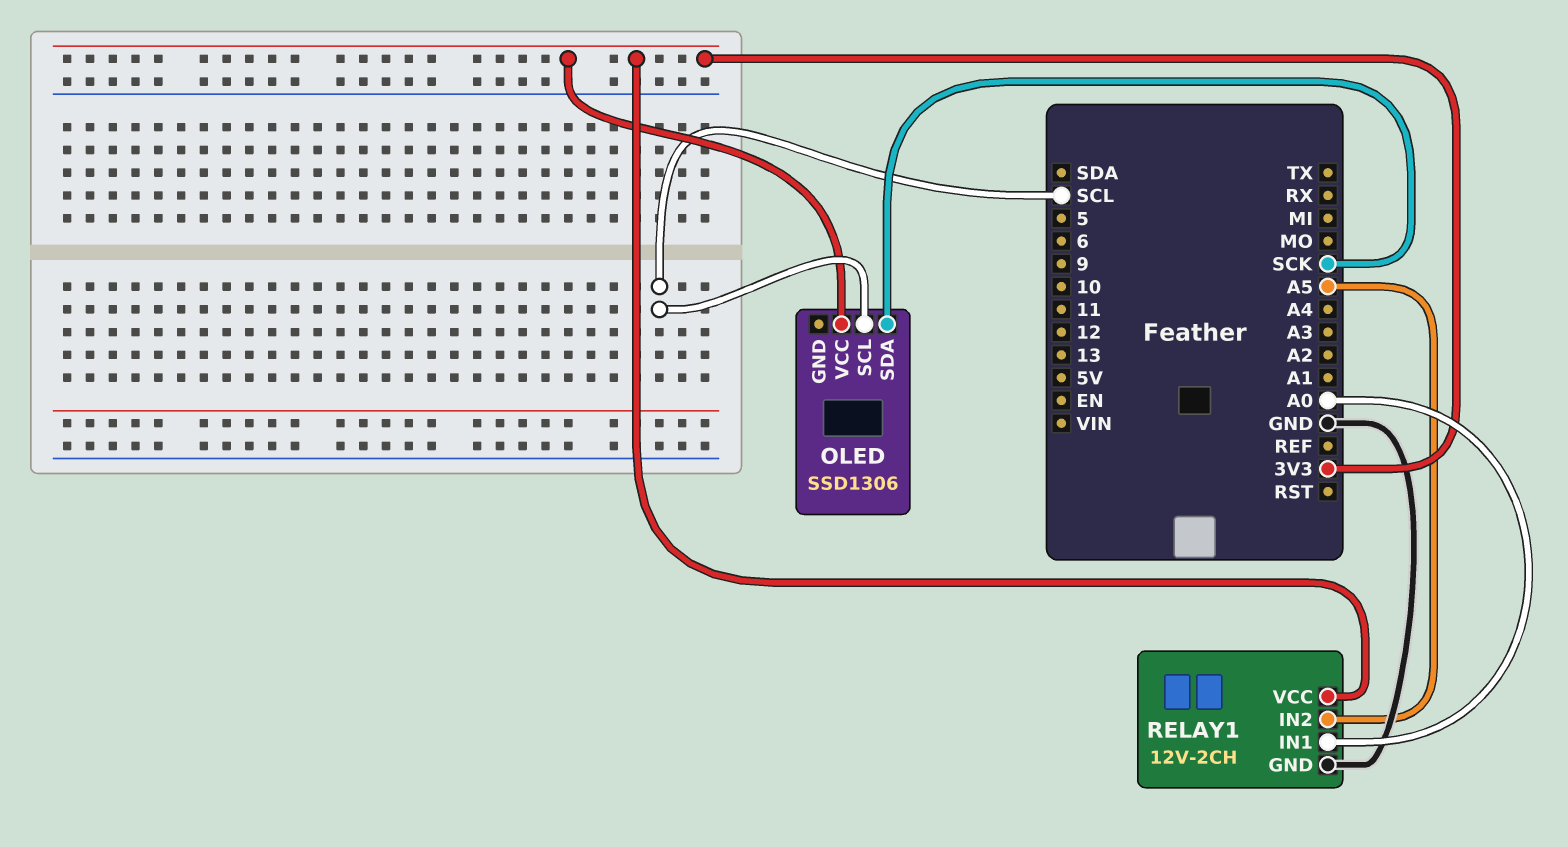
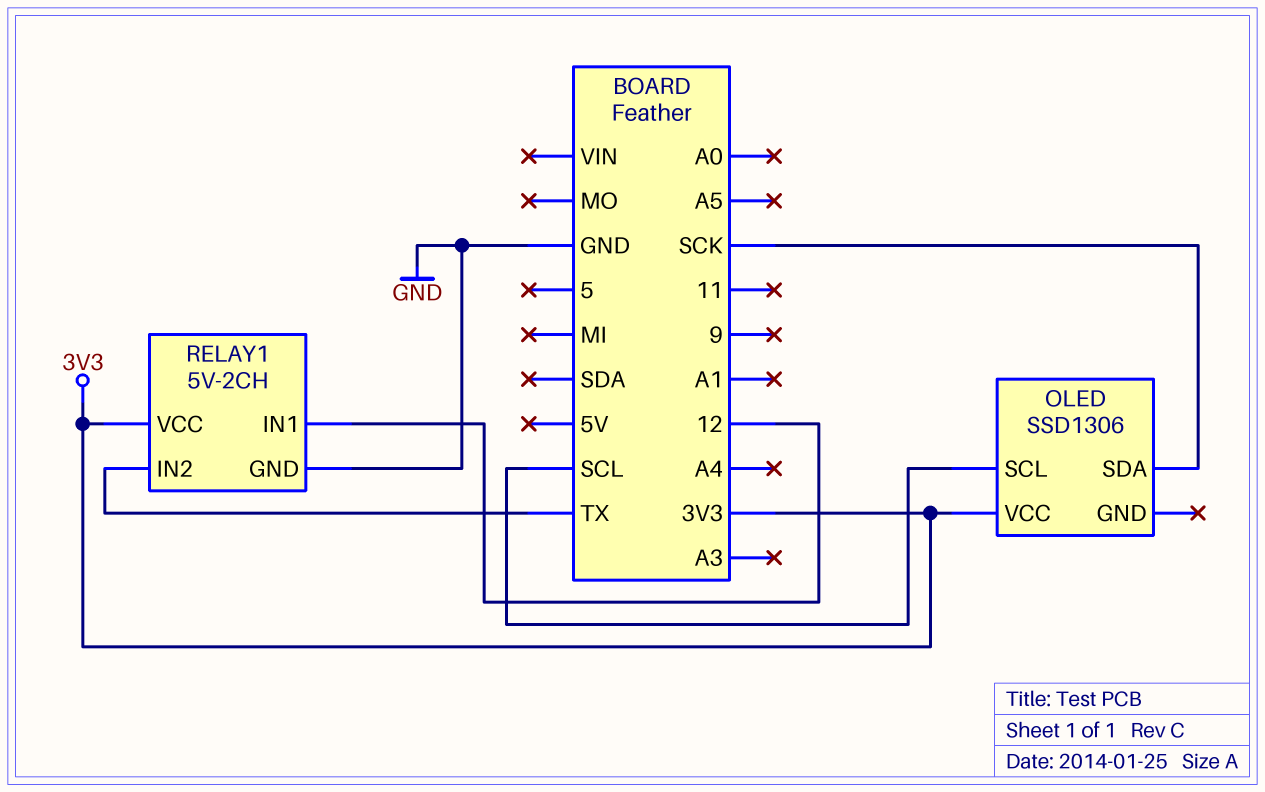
RELAY1: 12V-2CH -> 5V-2CH
RELAY1 pin IN1: A0 -> 12
RELAY1 pin IN2: A5 -> TX

